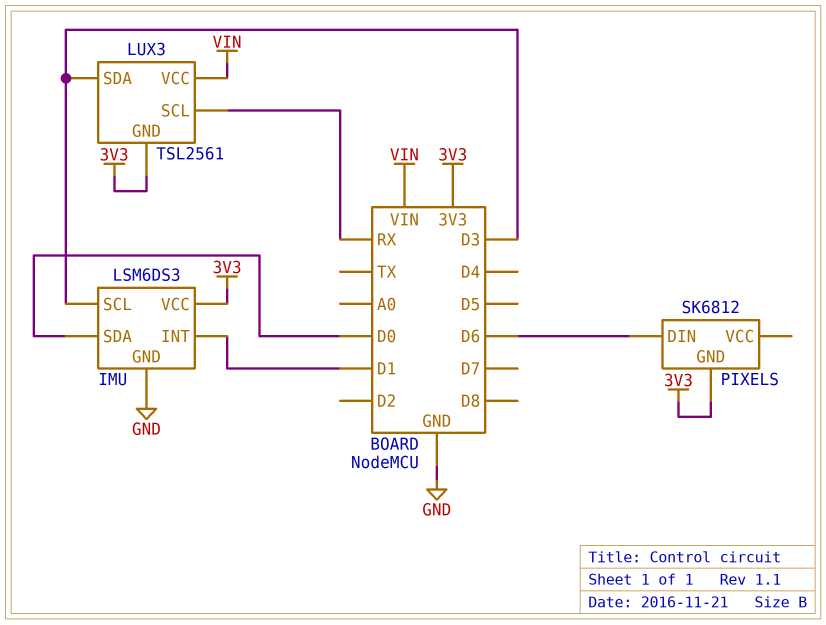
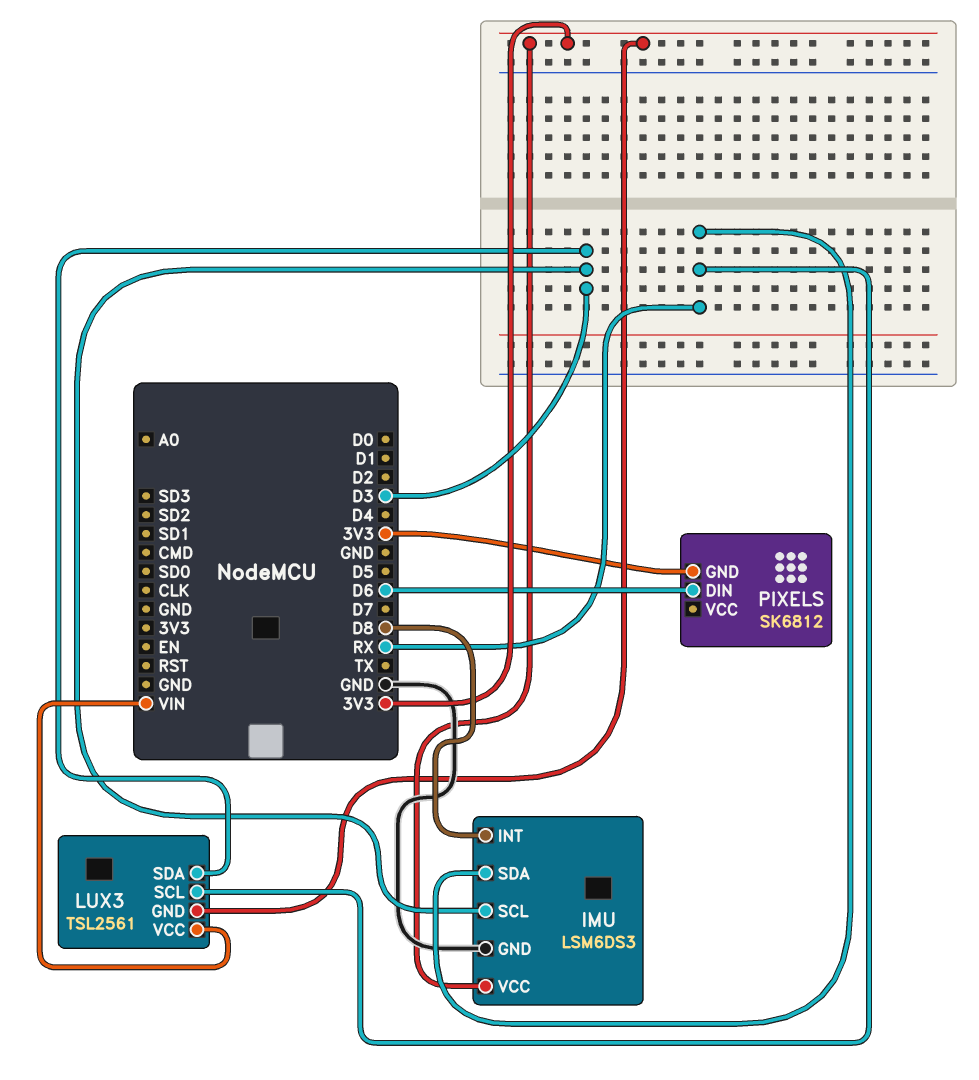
IMU pin INT: D1 -> D8
IMU pin SDA: D0 -> RX

